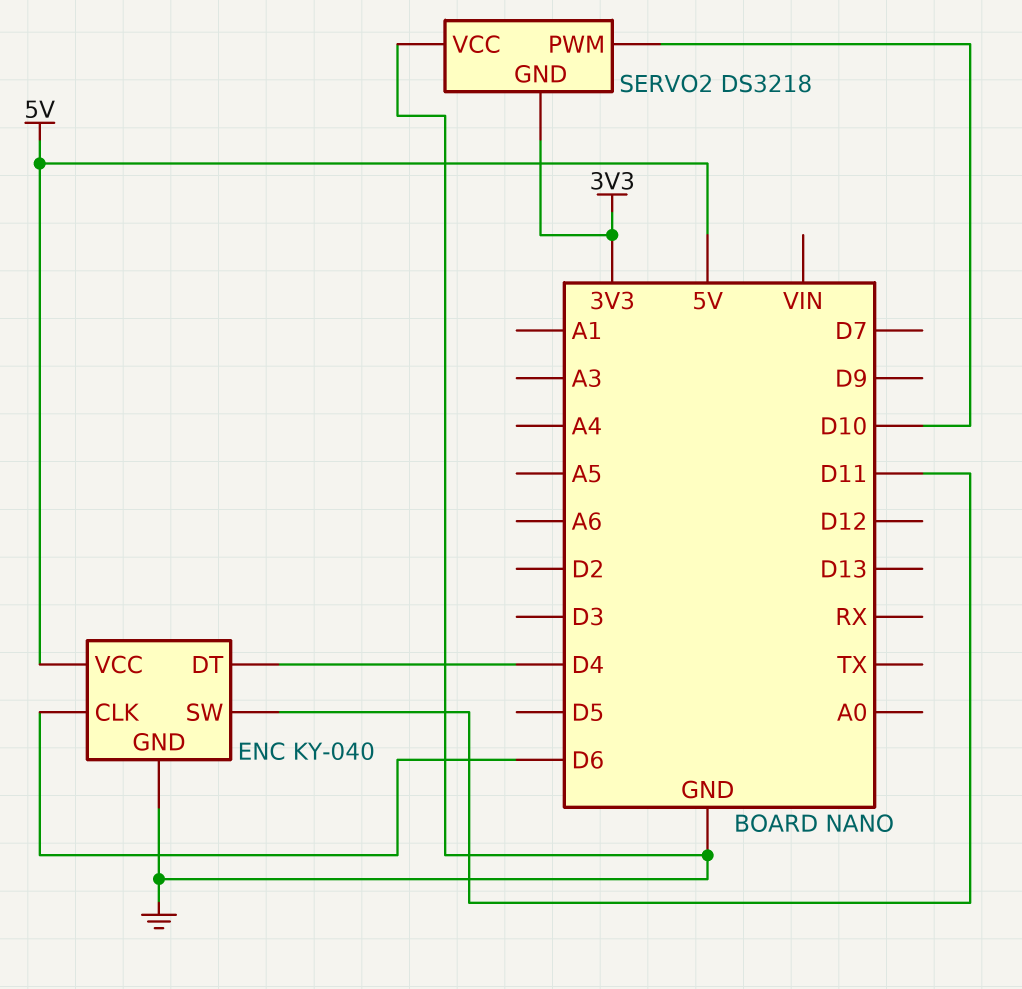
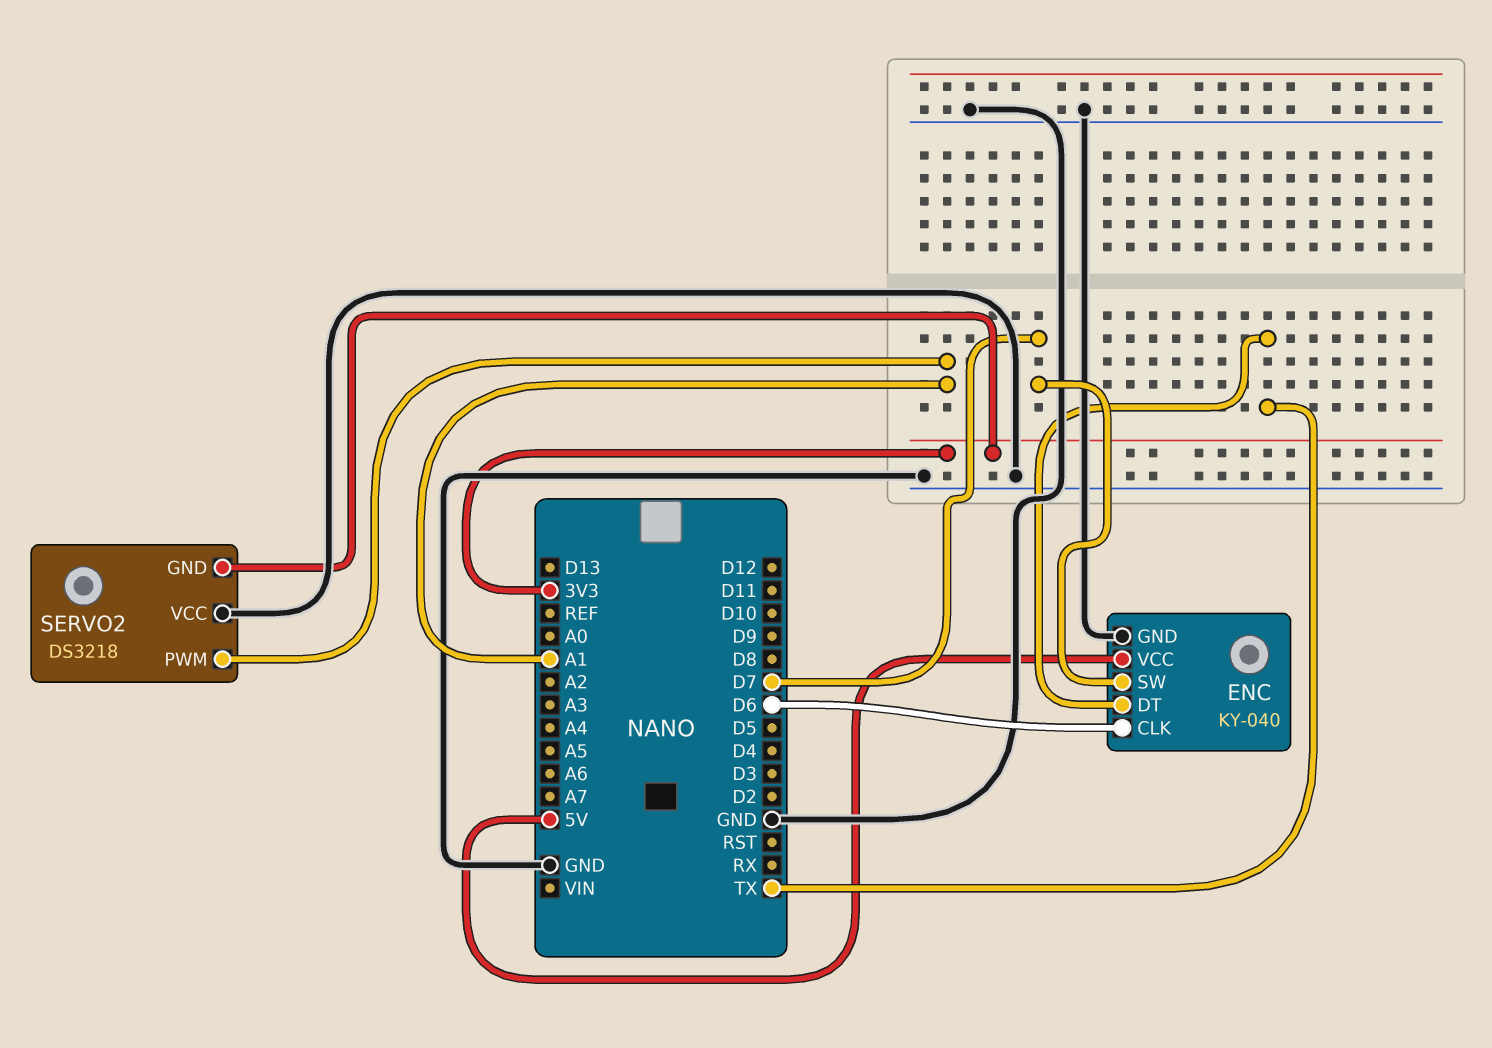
ENC pin DT: D4 -> TX
ENC pin SW: D11 -> D7
SERVO2 pin PWM: D10 -> A1

